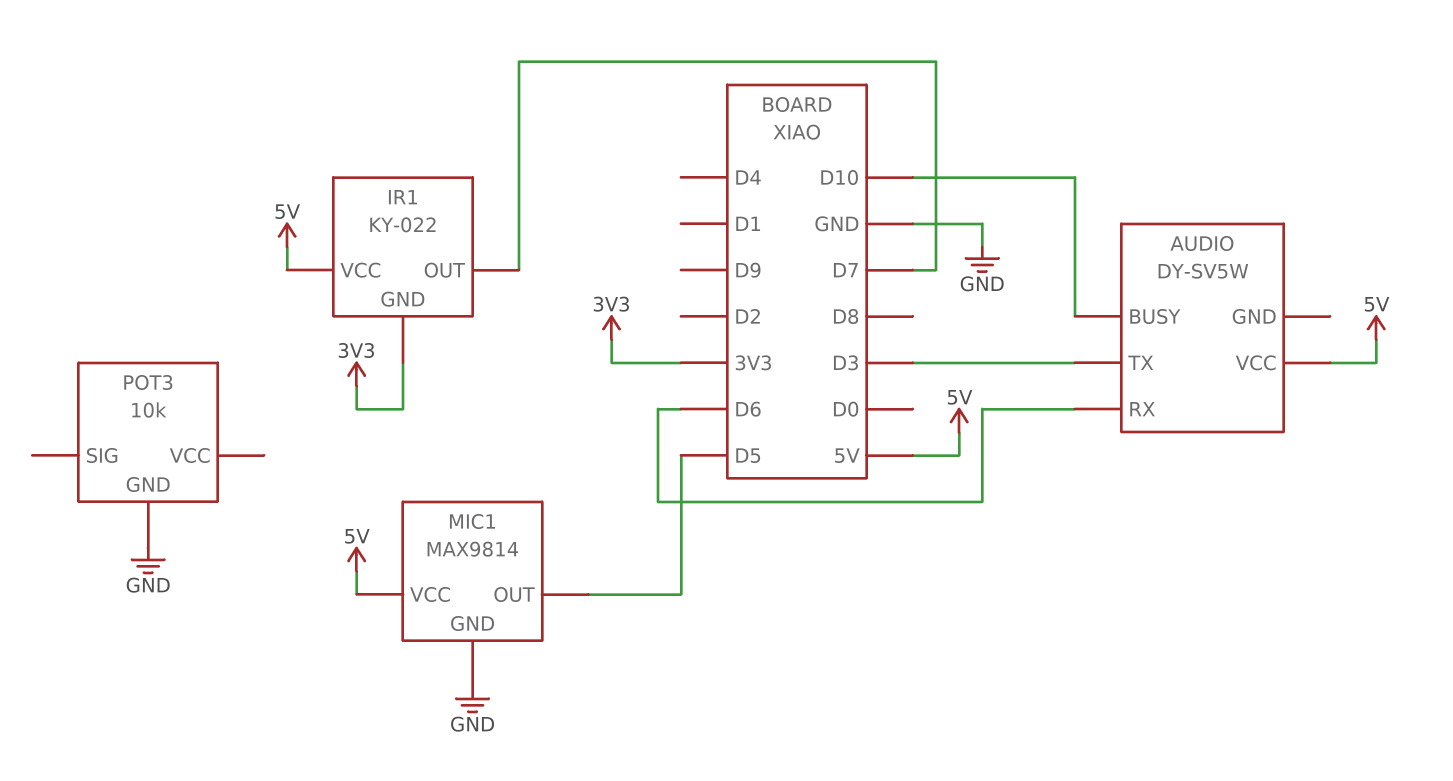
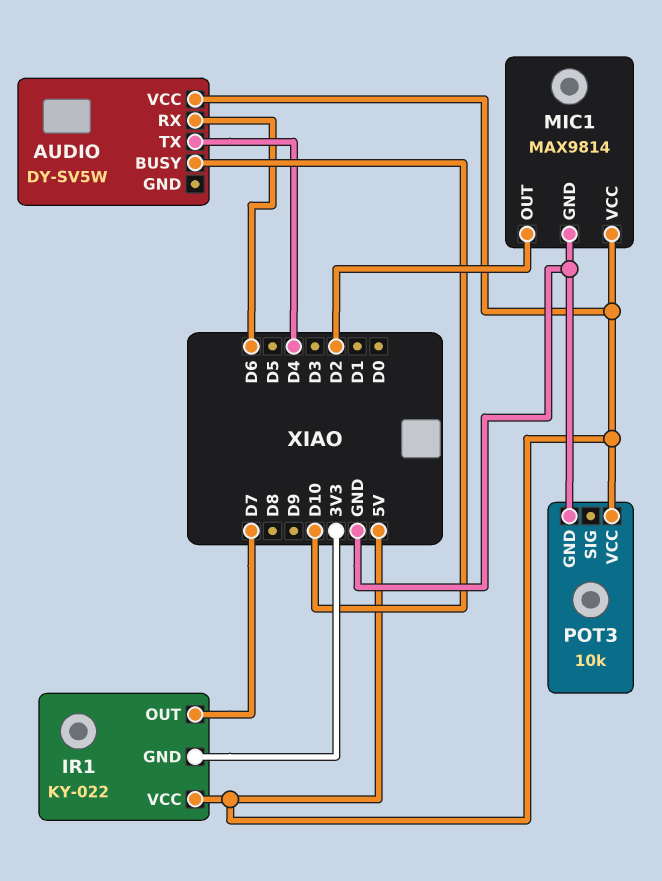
AUDIO pin TX: D3 -> D4
MIC1 pin OUT: D5 -> D2
POT3 pin VCC: none -> 5V

